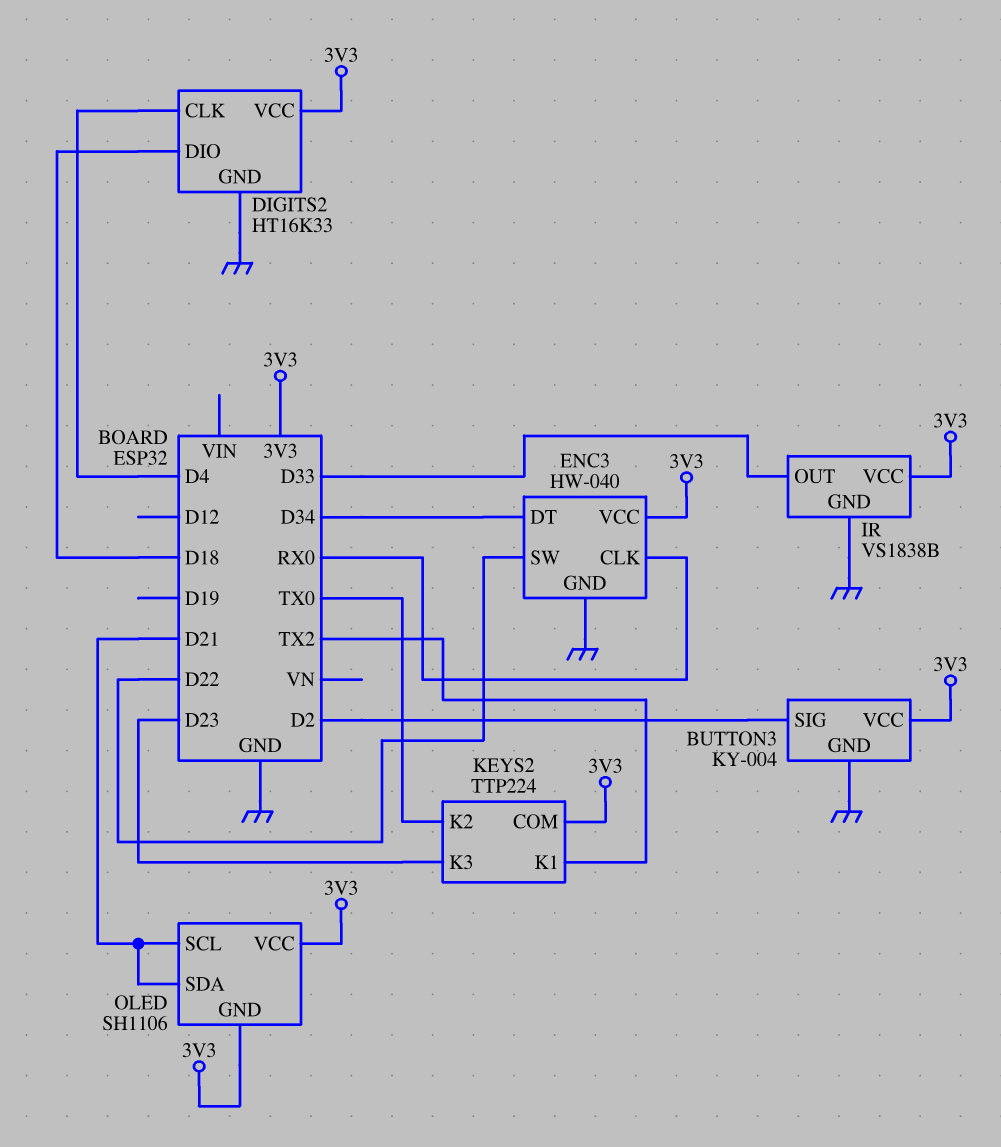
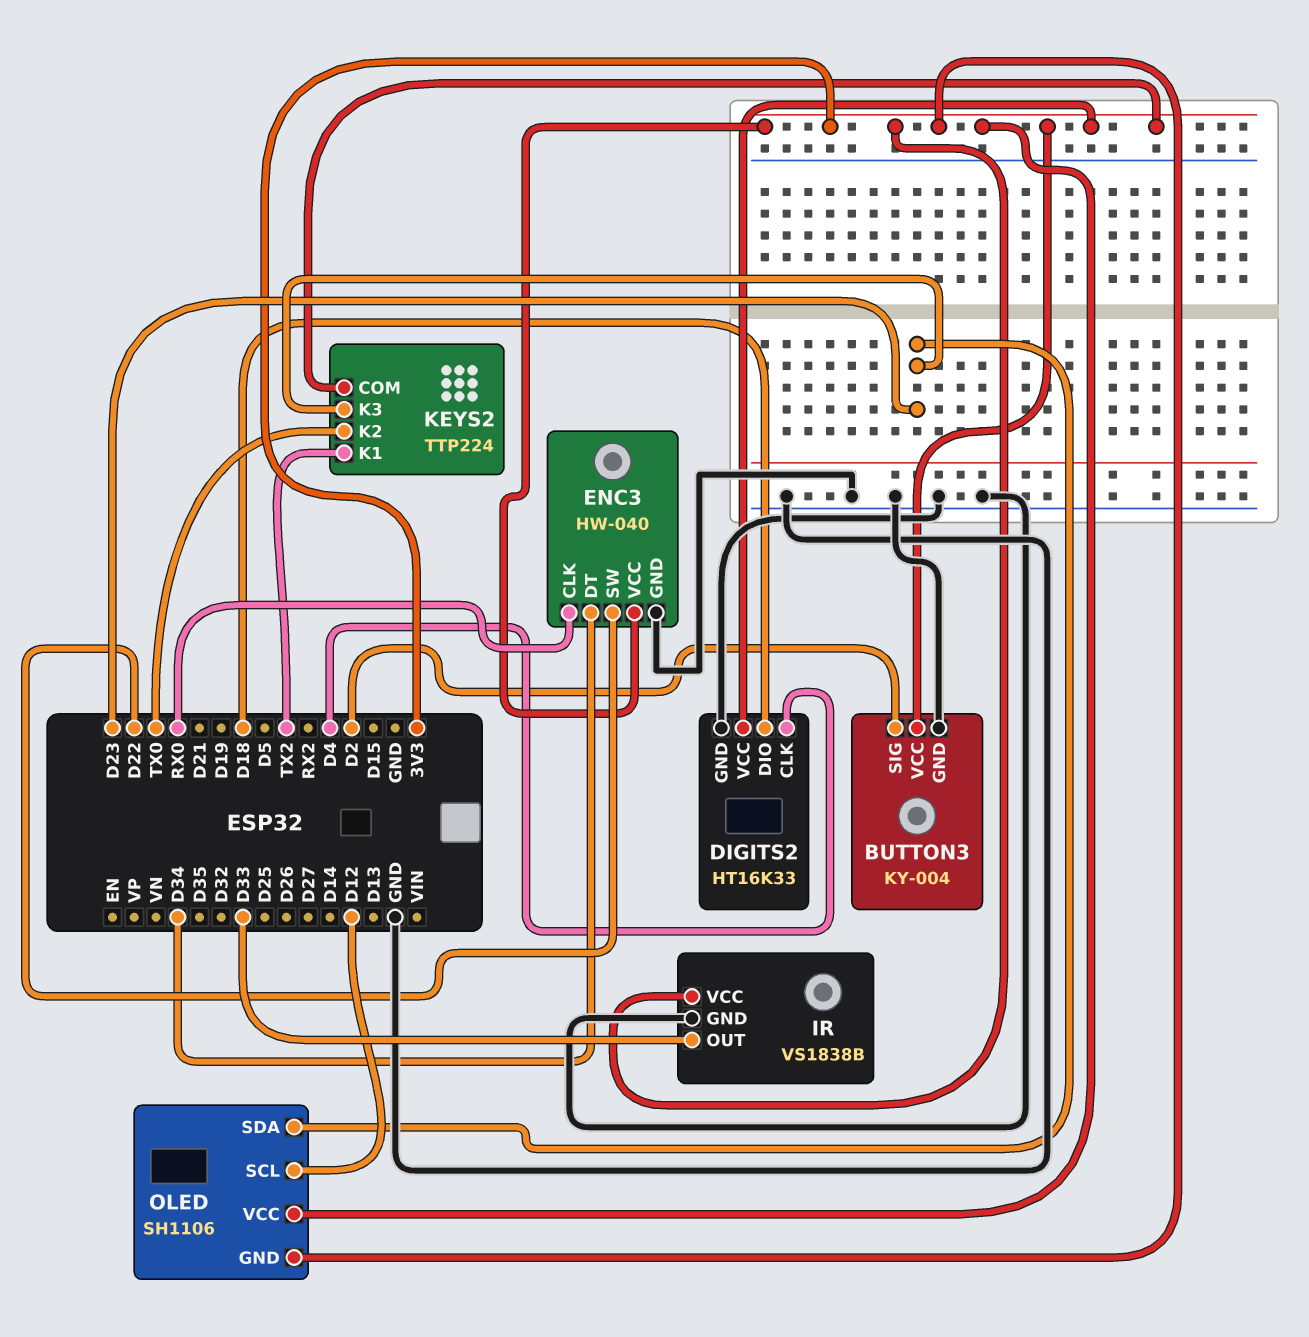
OLED pin SCL: D21 -> D12
OLED pin SDA: D21 -> D23

